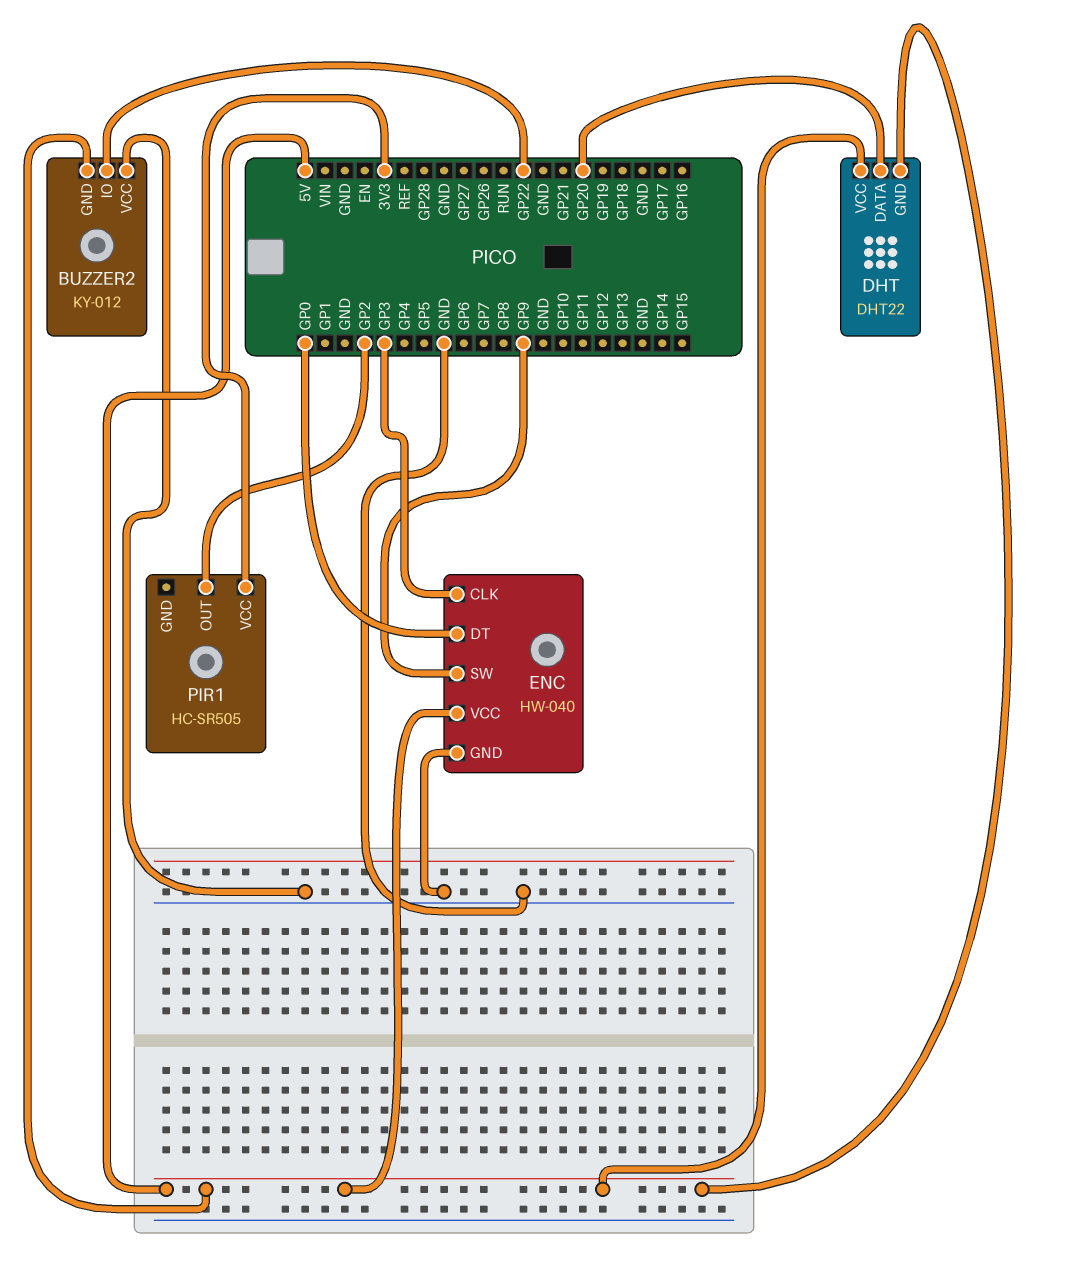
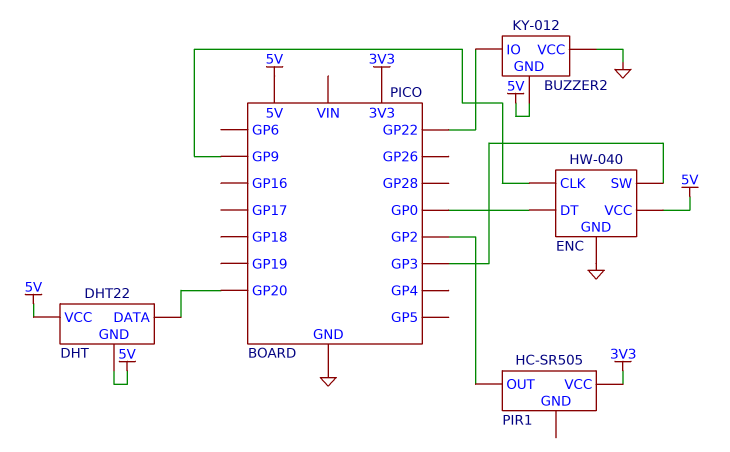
ENC pin CLK: GP3 -> GP9
ENC pin SW: GP9 -> GP3

